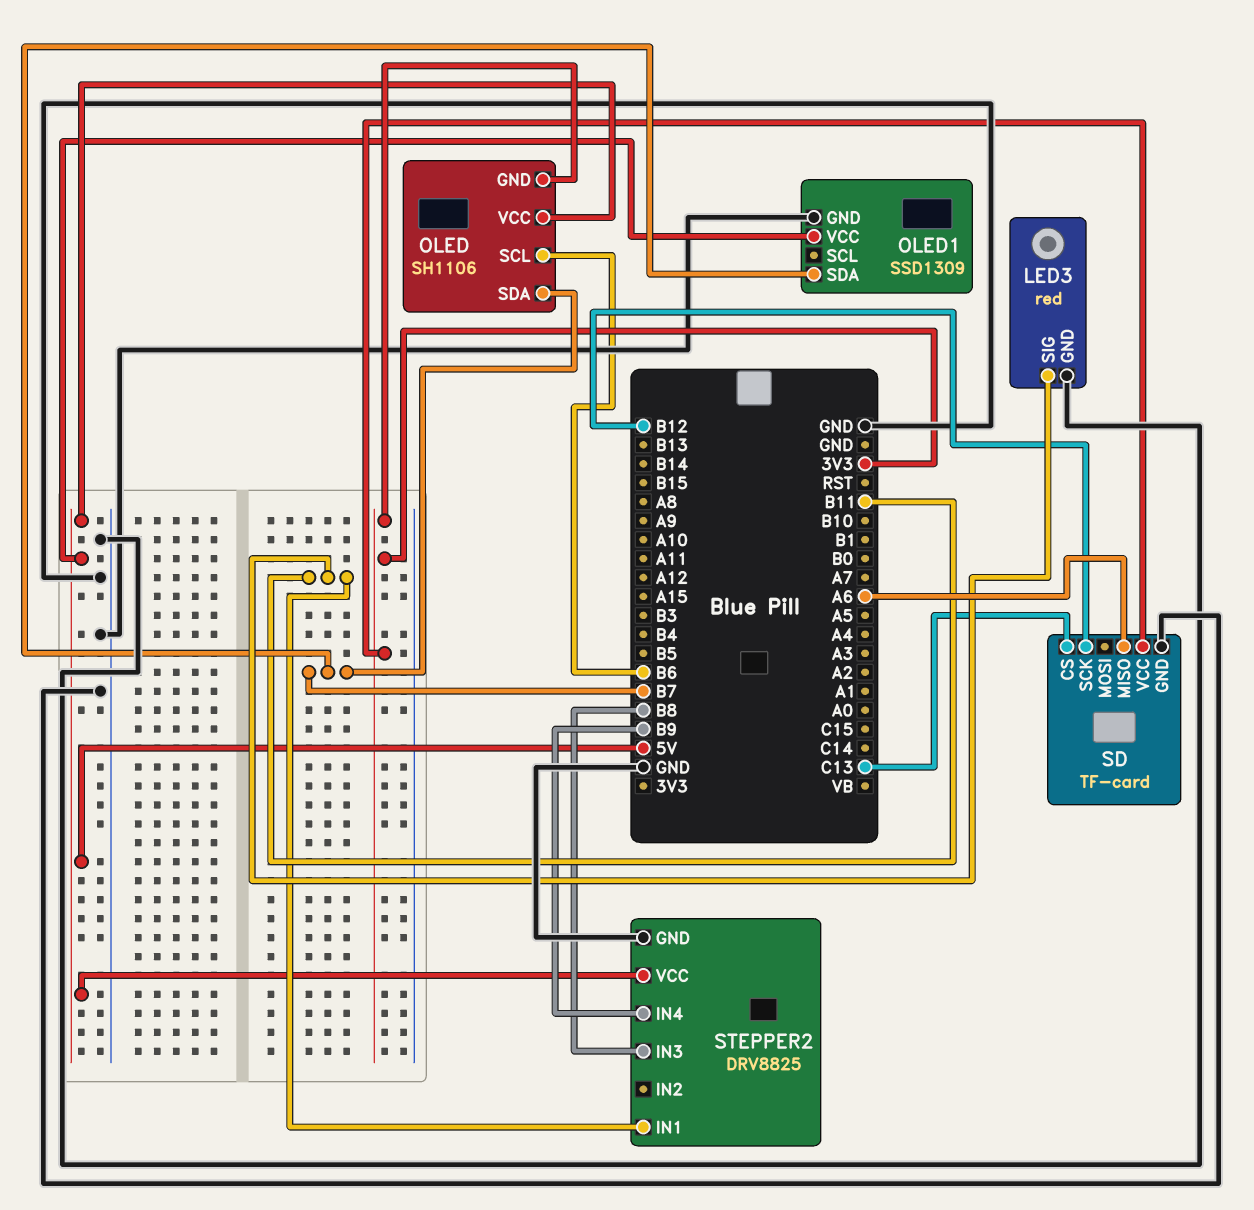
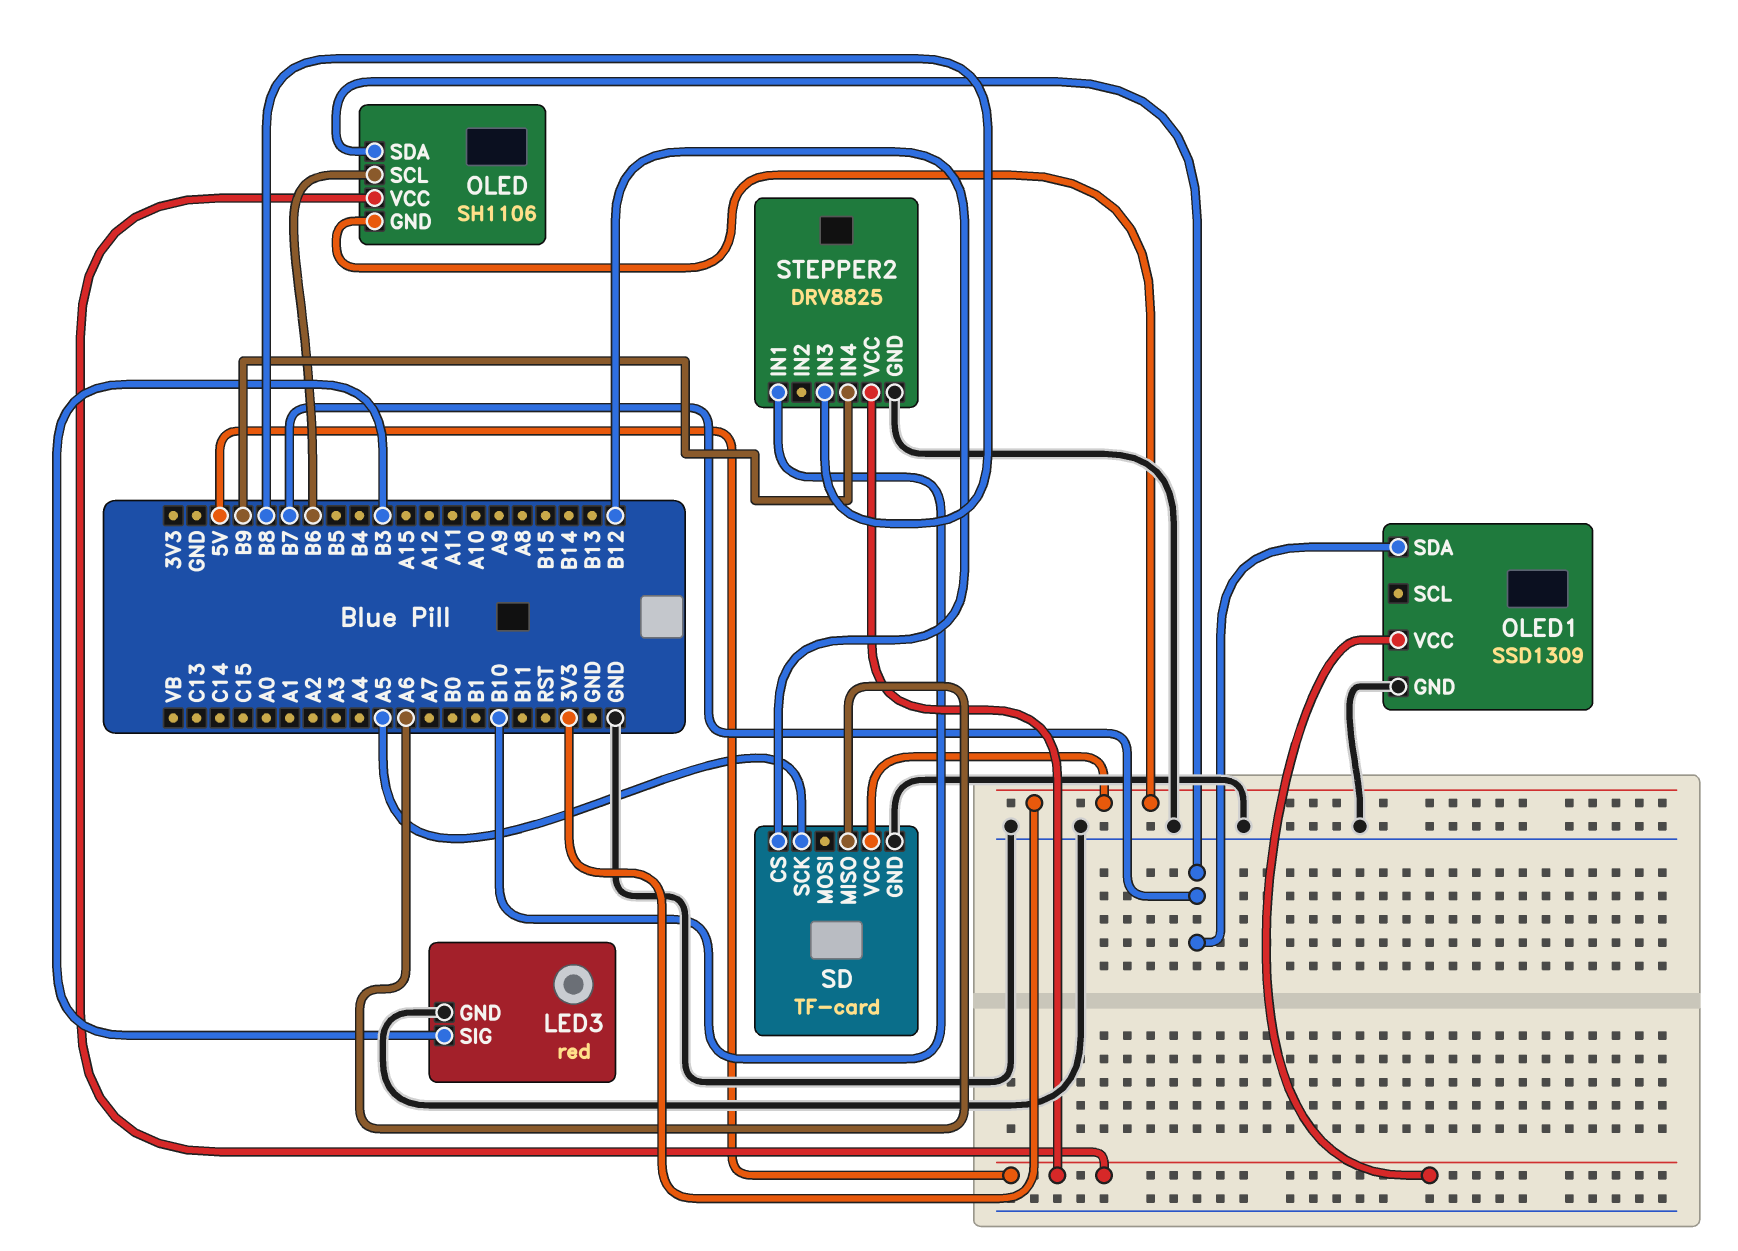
LED3 pin SIG: B11 -> B3
SD pin CS: C13 -> B12
SD pin SCK: B12 -> A5
STEPPER2 pin IN1: B11 -> B10

